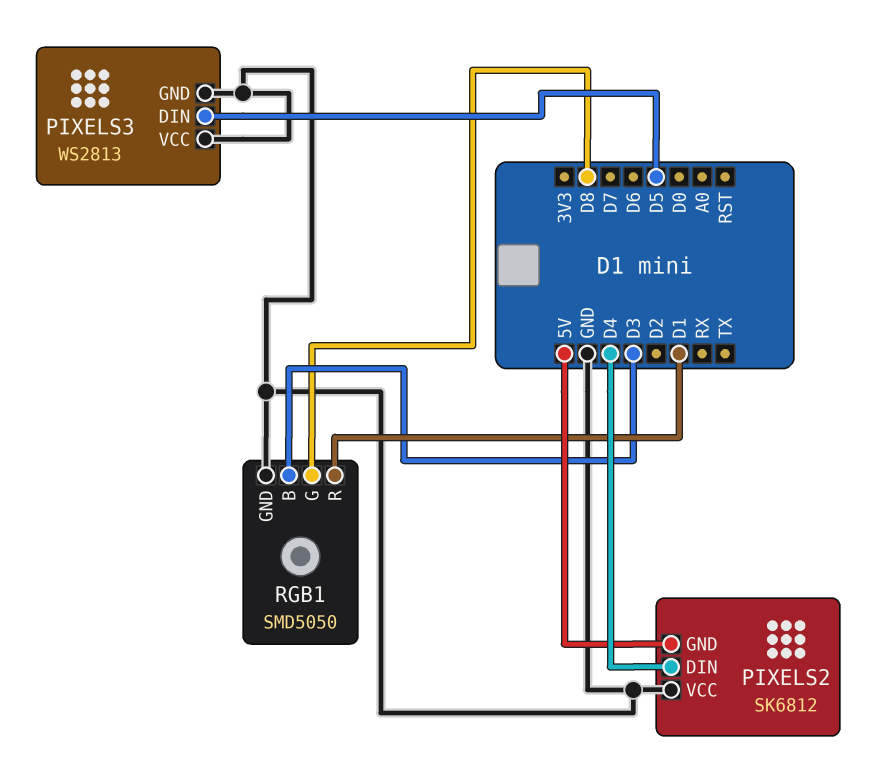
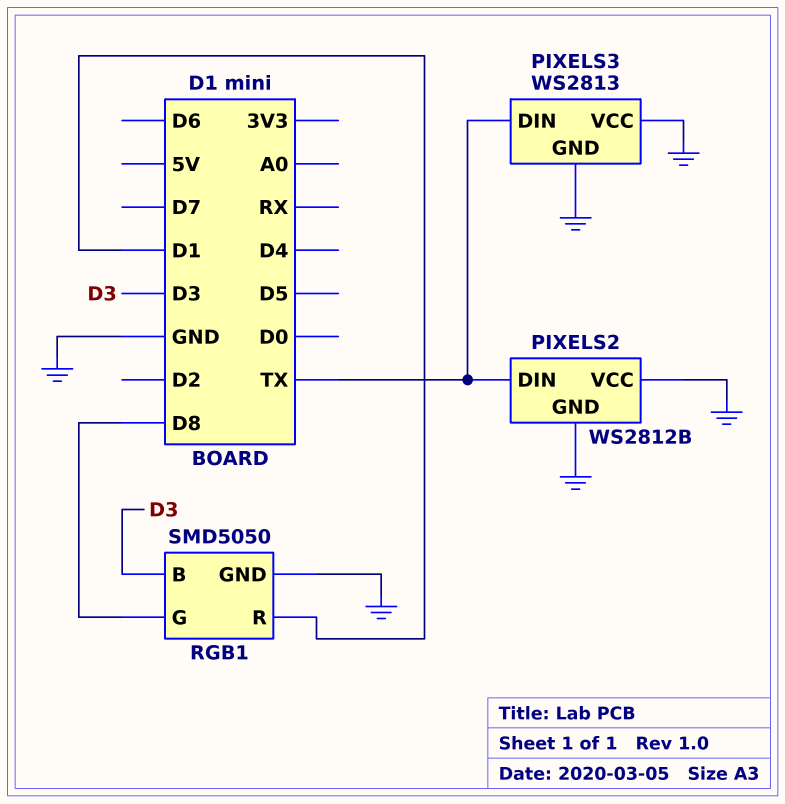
PIXELS2: SK6812 -> WS2812B
PIXELS2 pin DIN: D4 -> TX
PIXELS2 pin GND: 5V -> GND
PIXELS3 pin DIN: D5 -> TX

